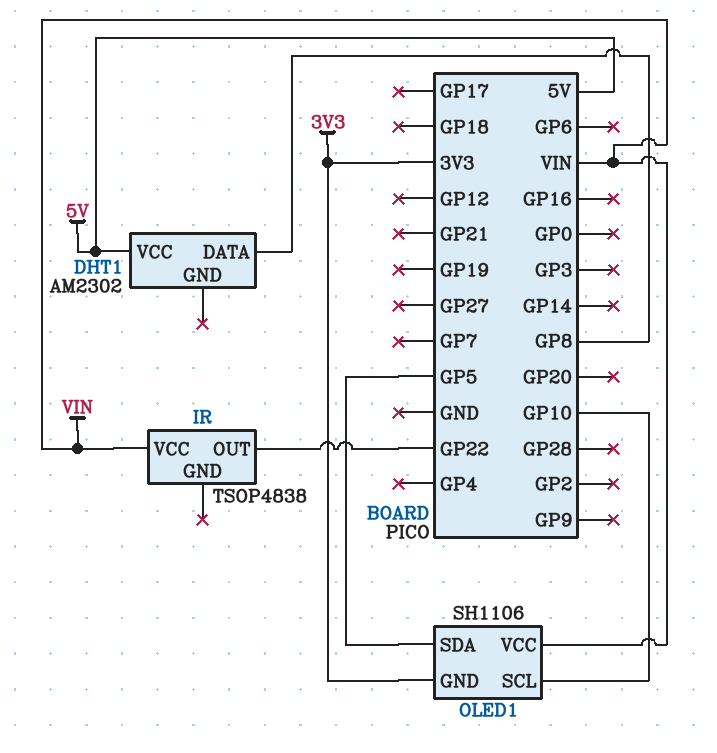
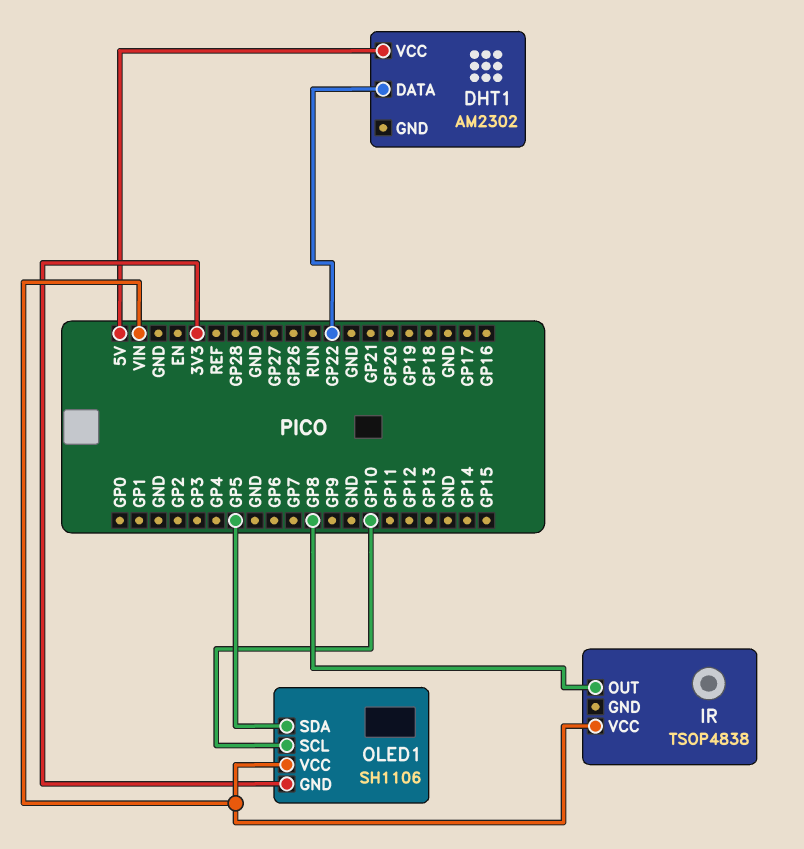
DHT1 pin DATA: GP8 -> GP22
IR pin OUT: GP22 -> GP8

